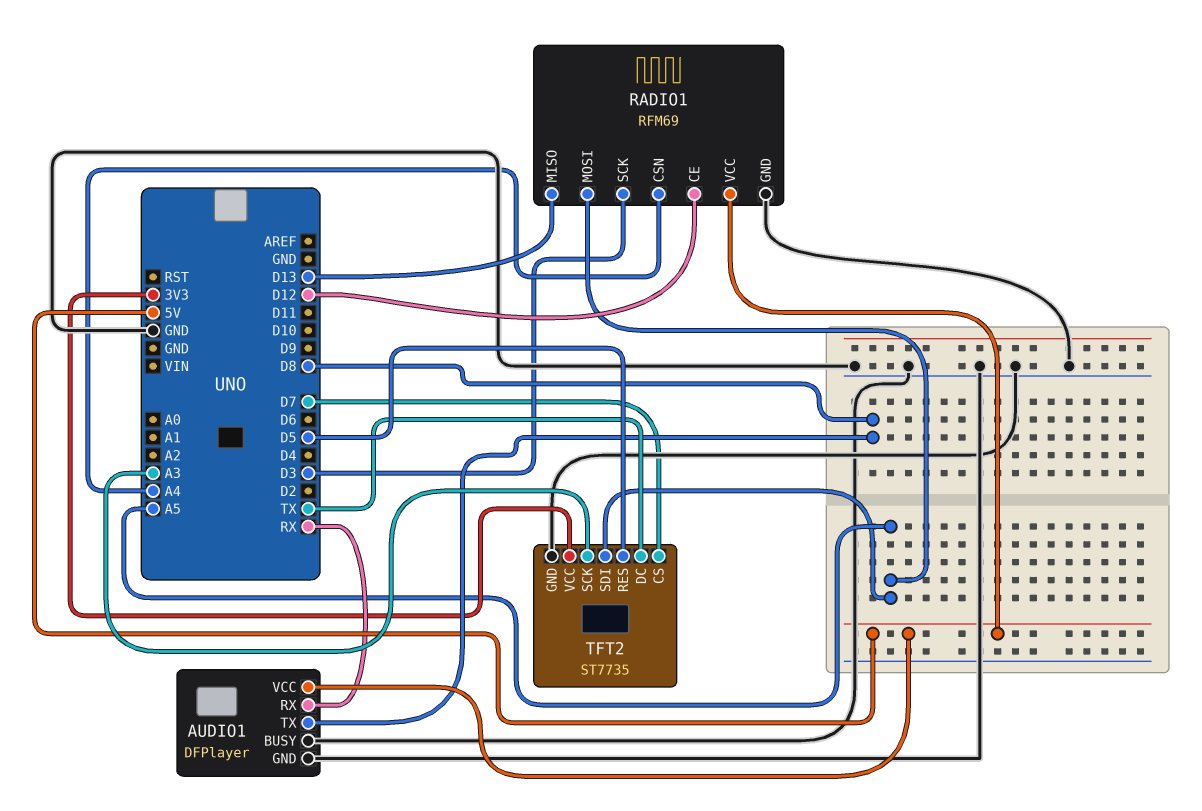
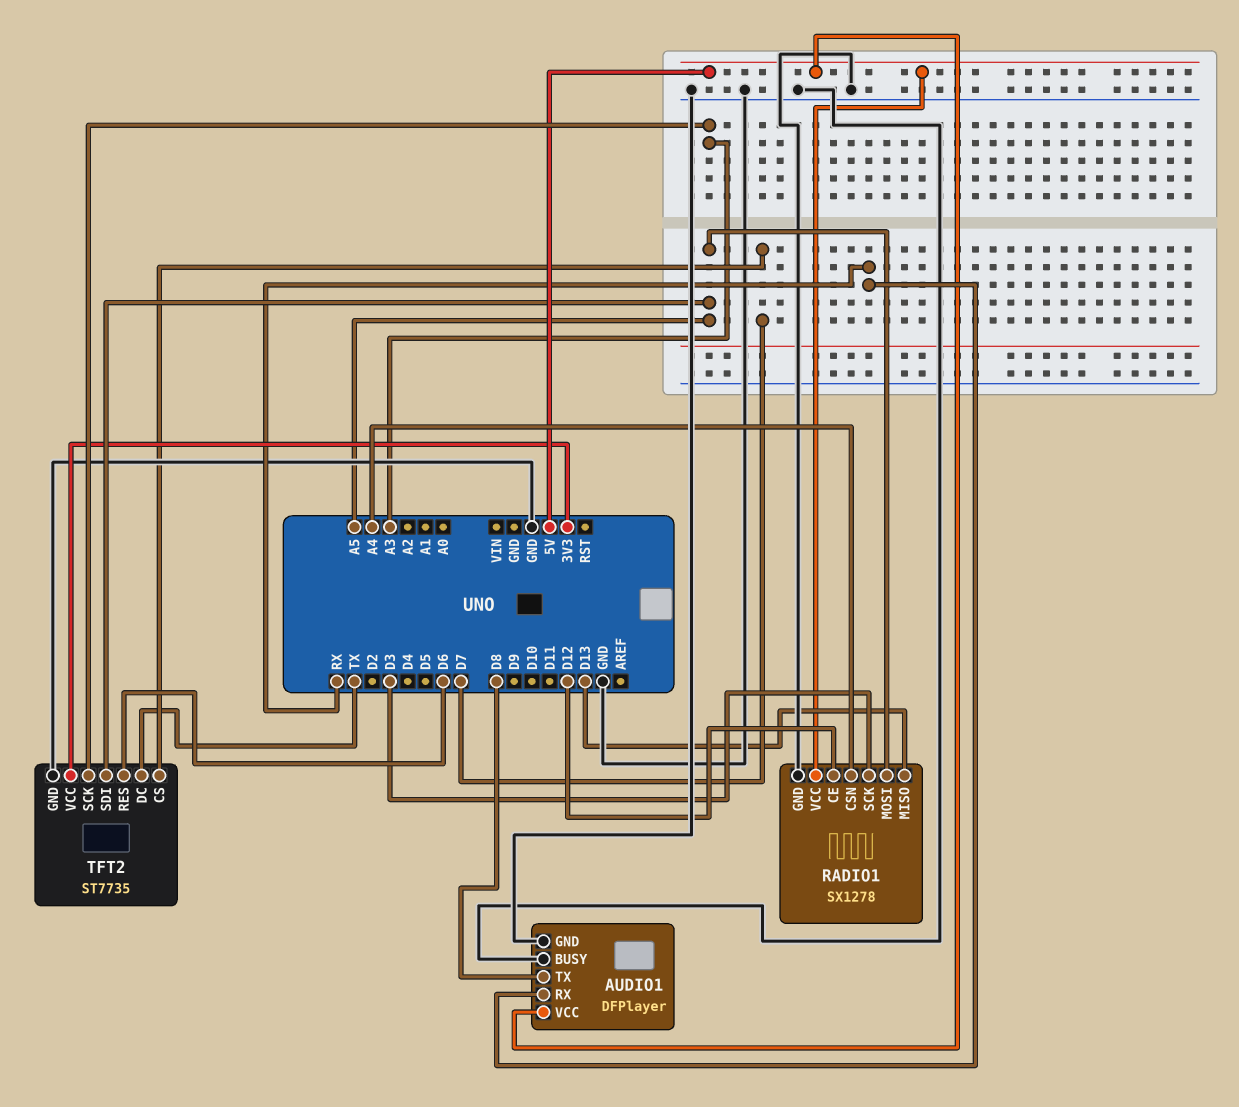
RADIO1: RFM69 -> SX1278
TFT2 pin RES: D5 -> D6

